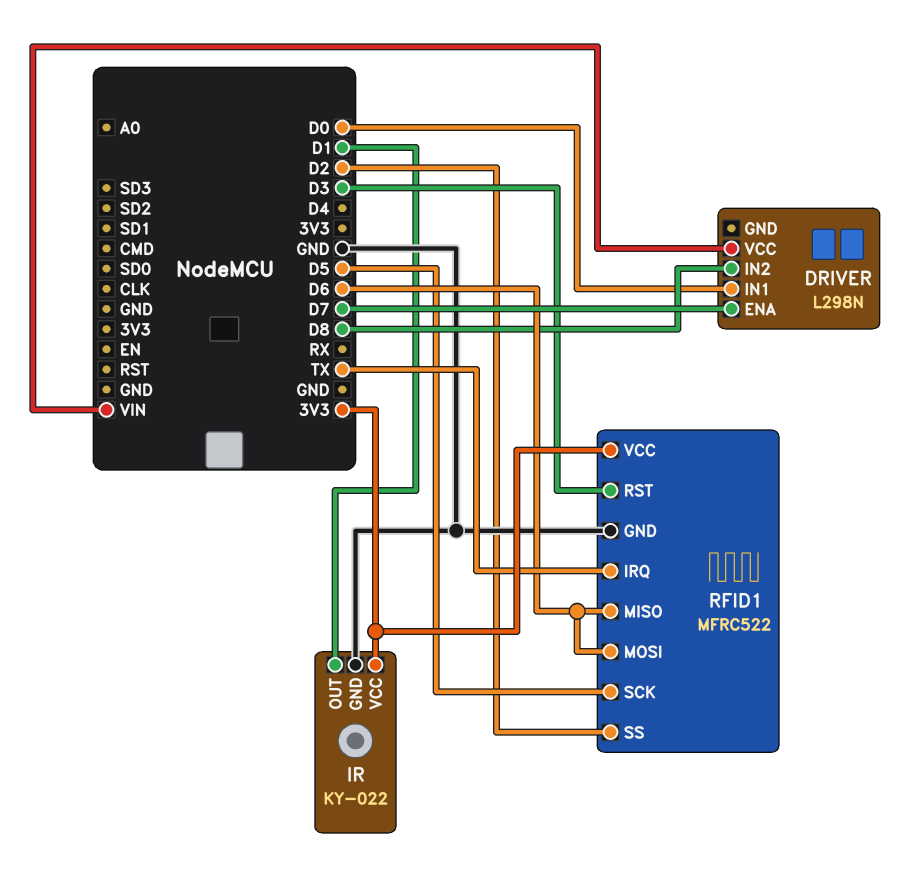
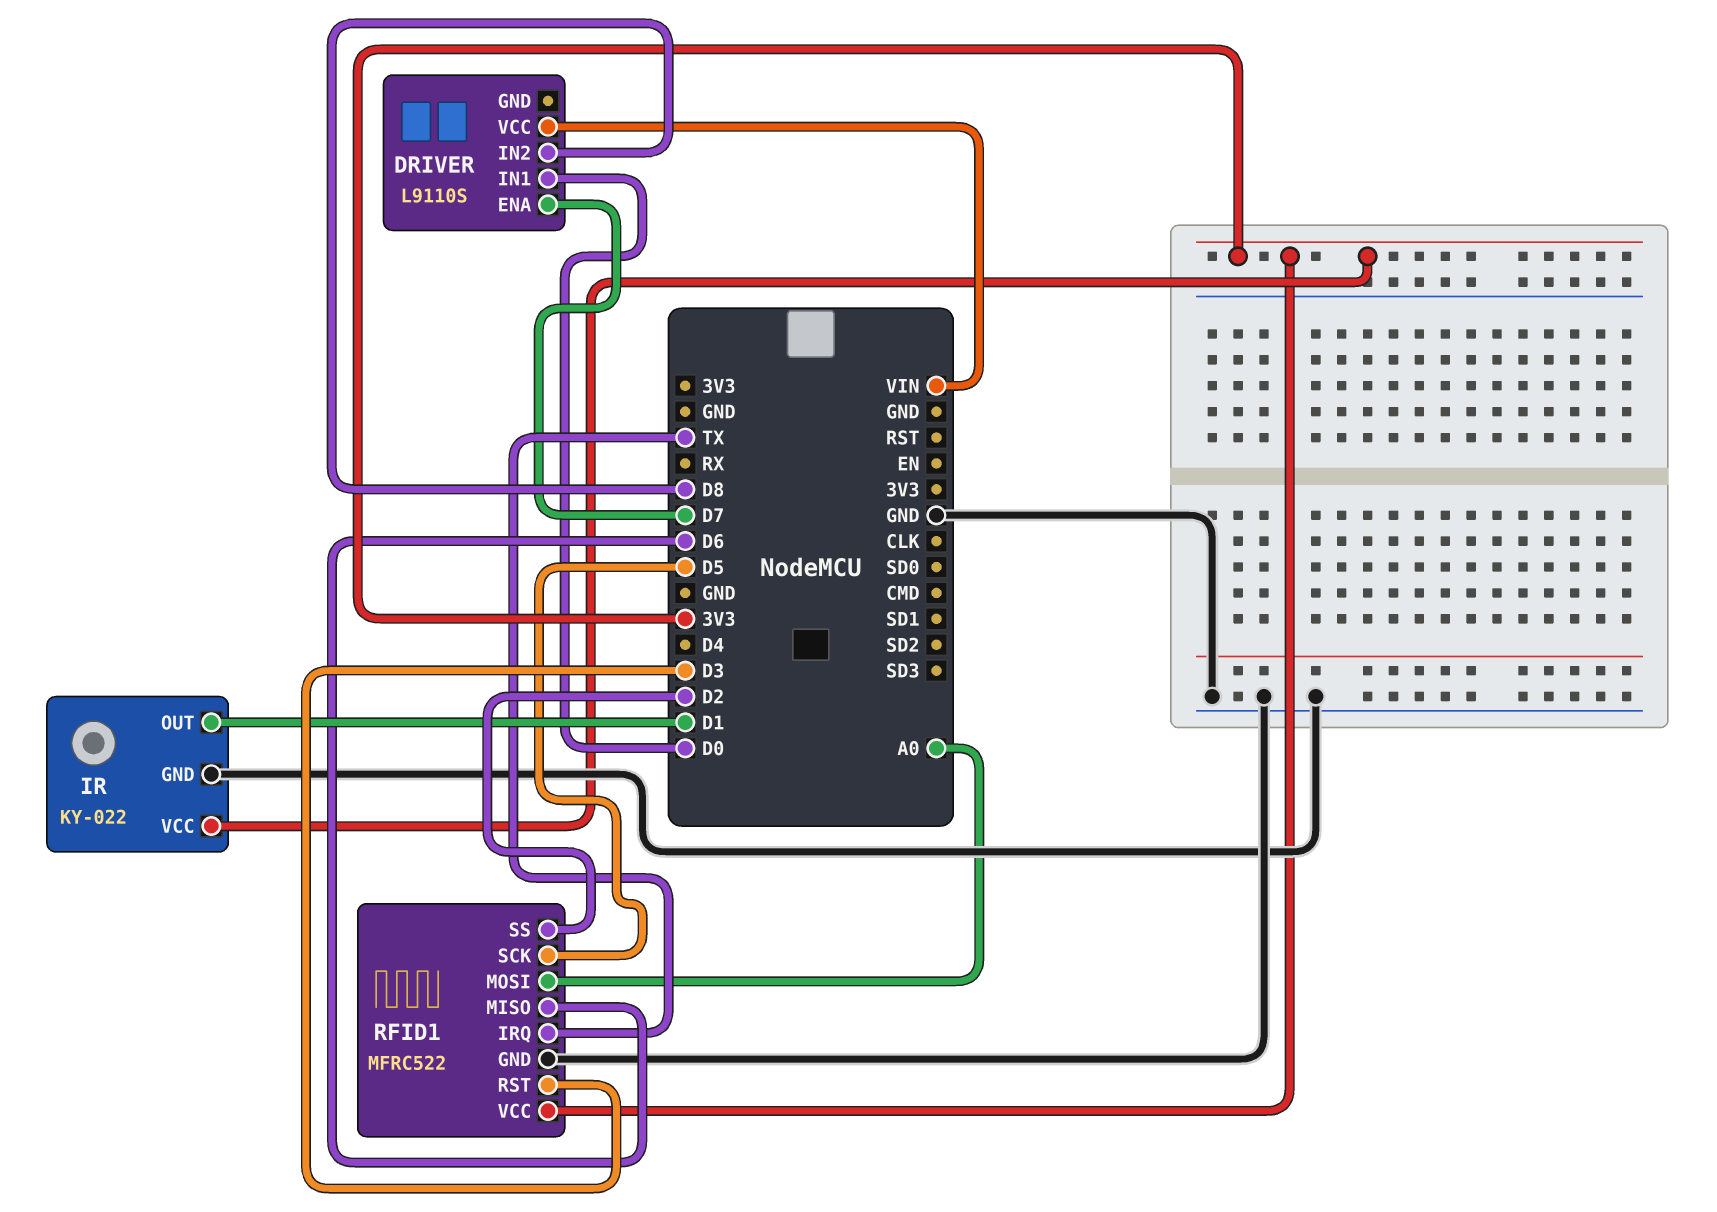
DRIVER: L298N -> L9110S
RFID1 pin MOSI: D6 -> A0

